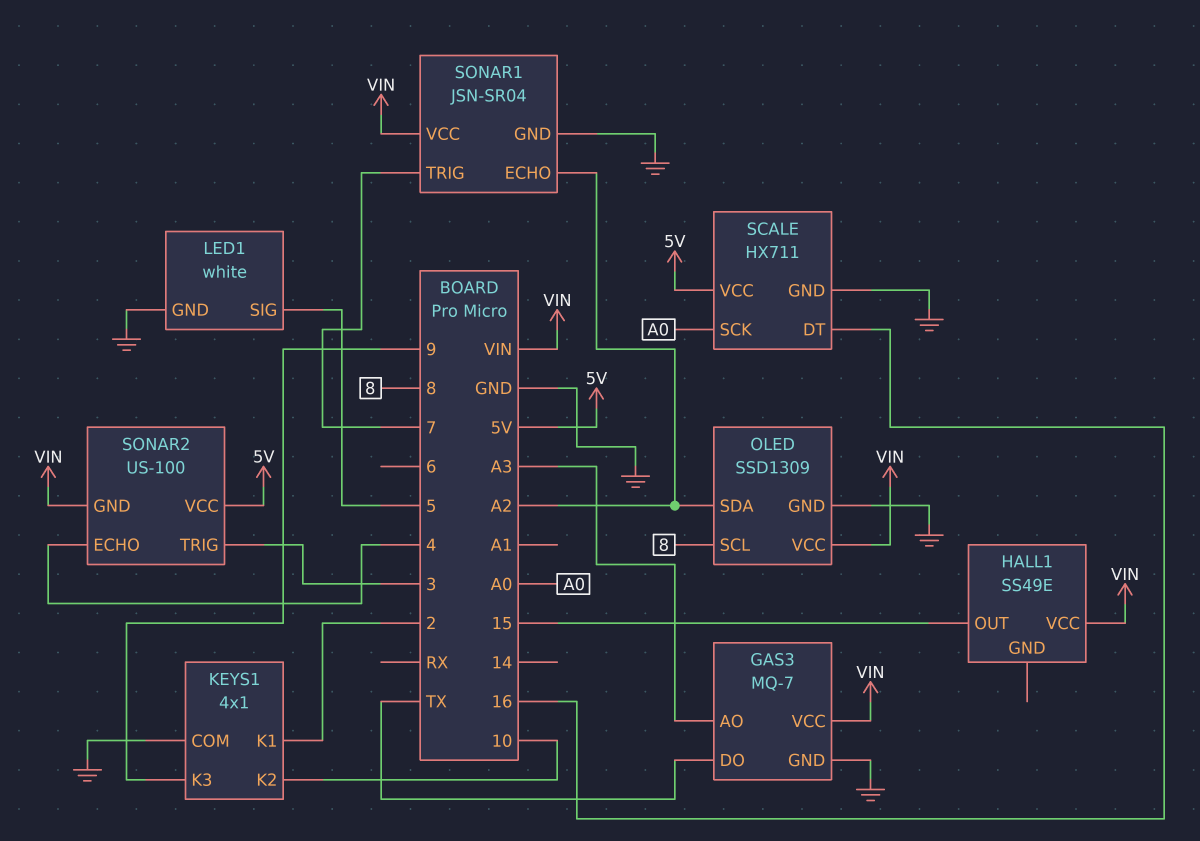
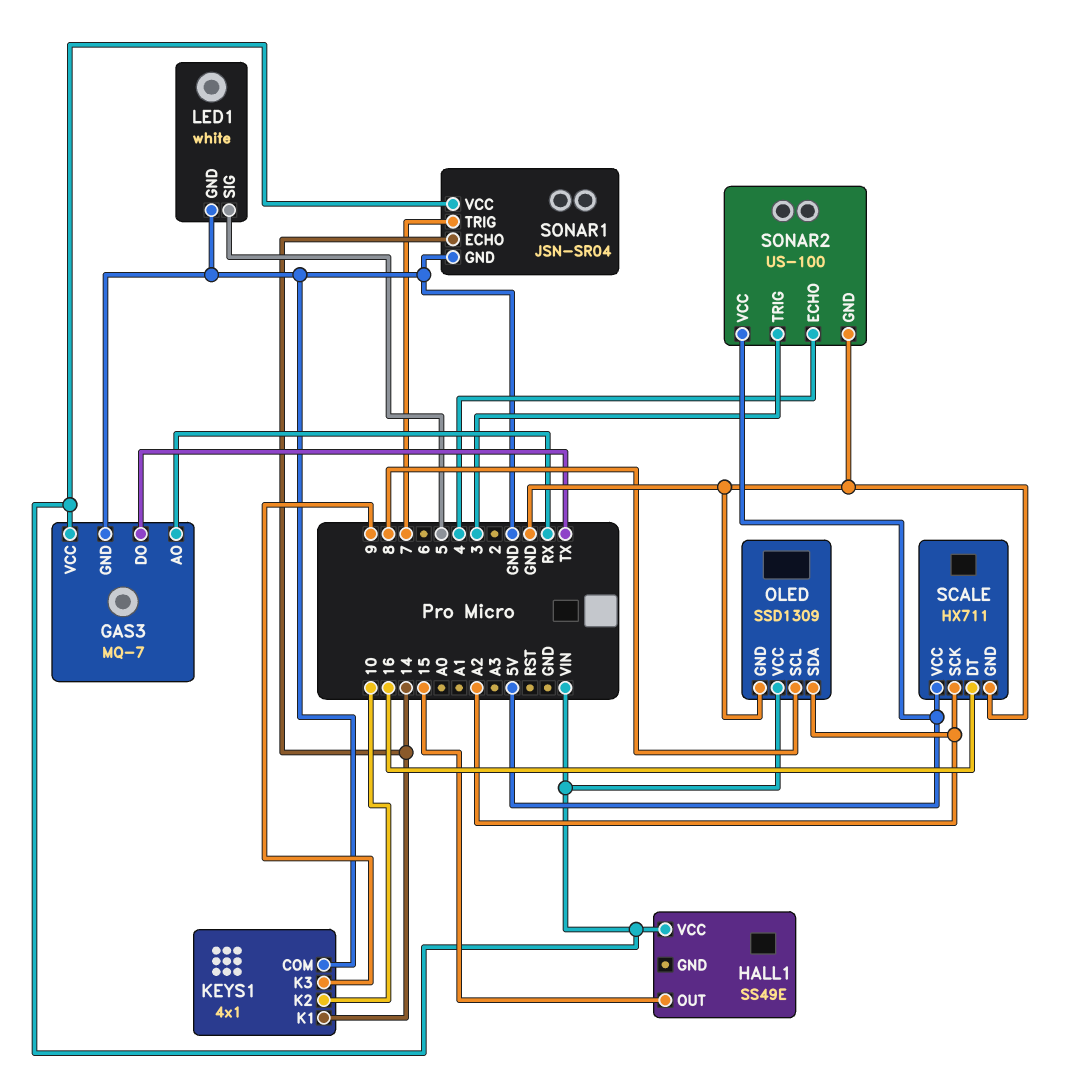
GAS3 pin AO: A3 -> RX
KEYS1 pin K1: 2 -> 14
SCALE pin SCK: A0 -> A2
SONAR1 pin ECHO: A2 -> 14
SONAR2 pin GND: VIN -> GND

